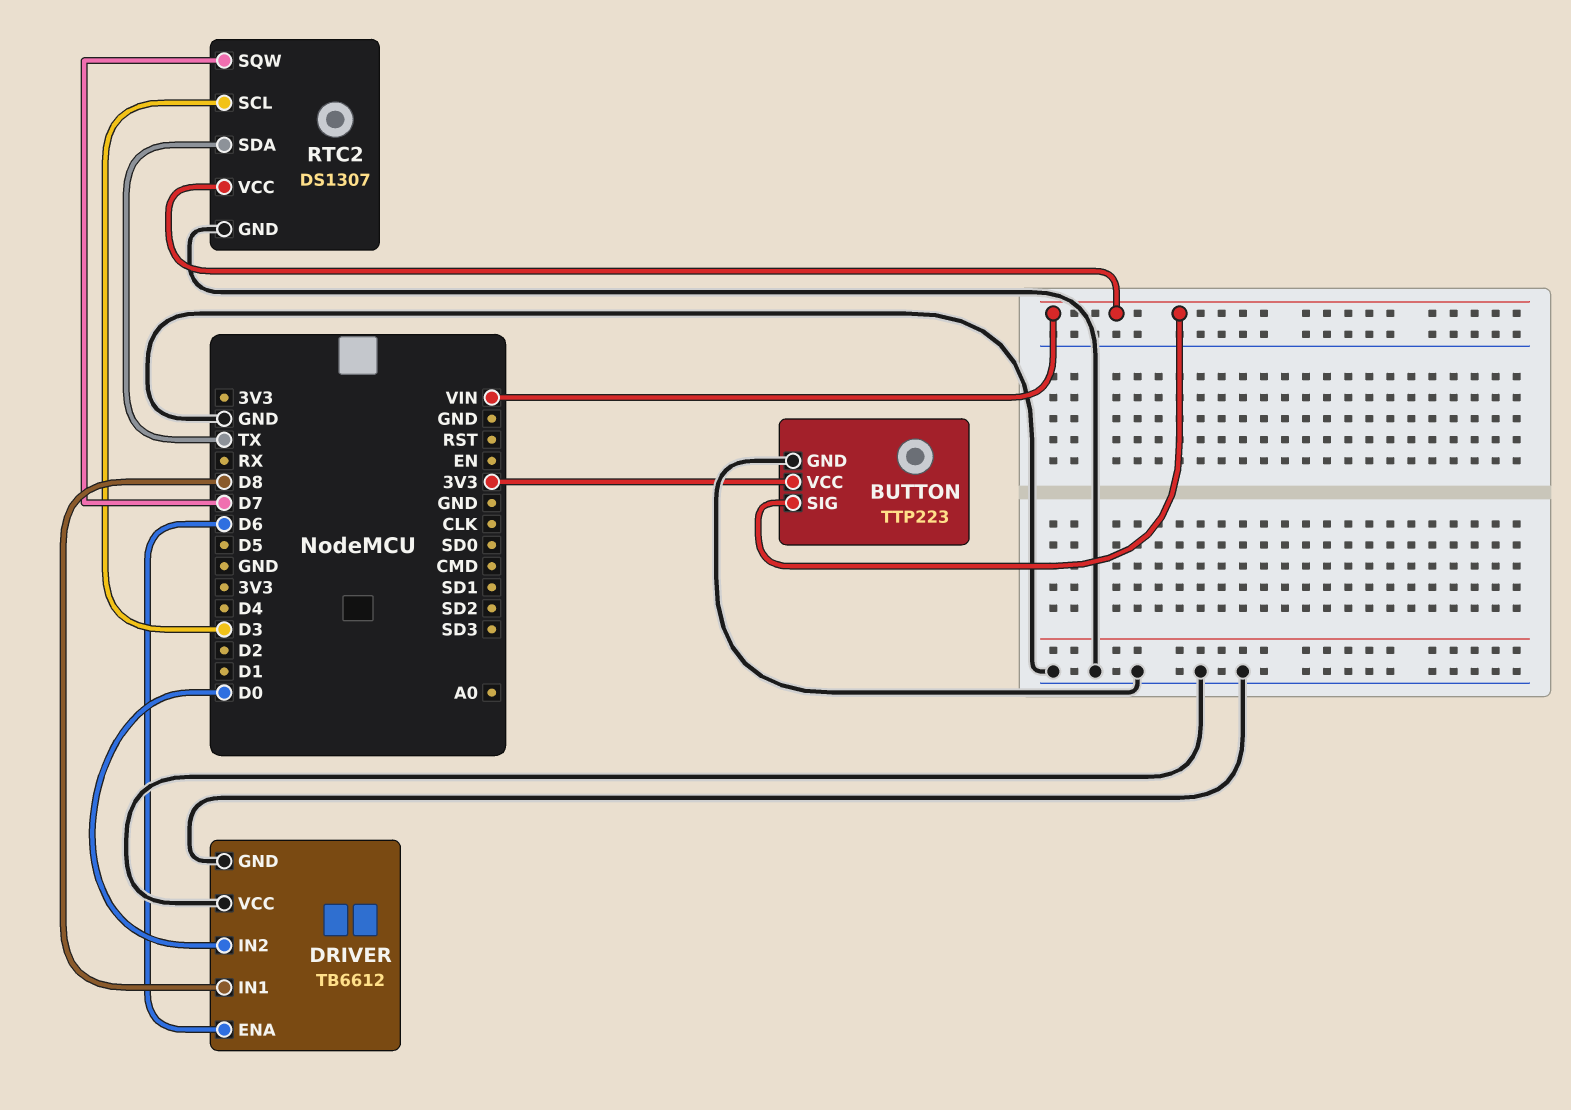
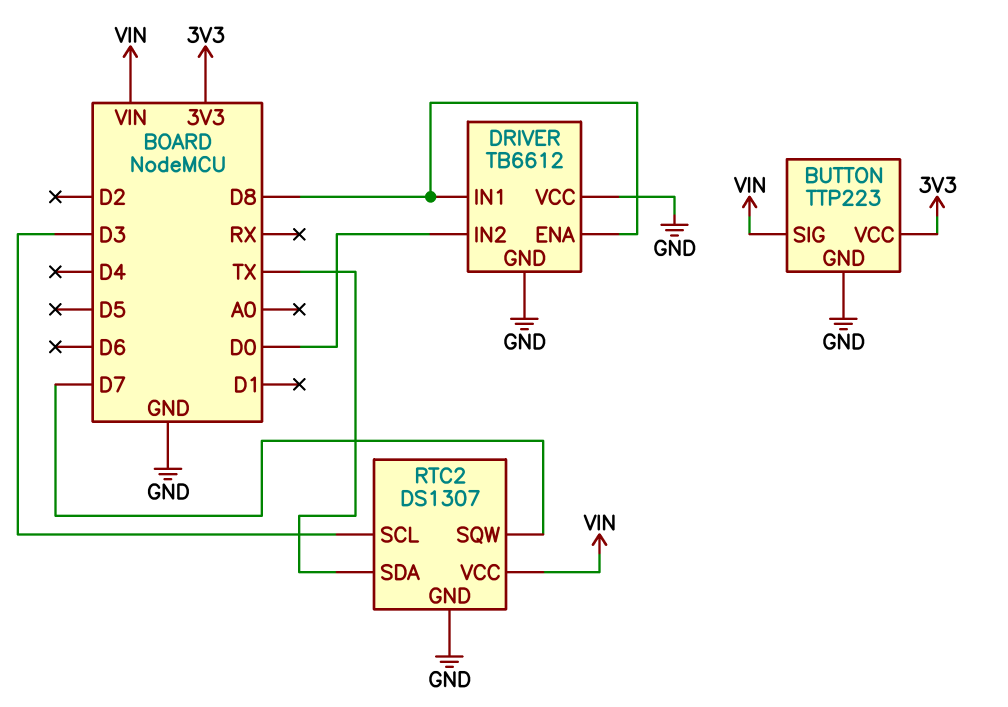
DRIVER pin ENA: D6 -> D8

